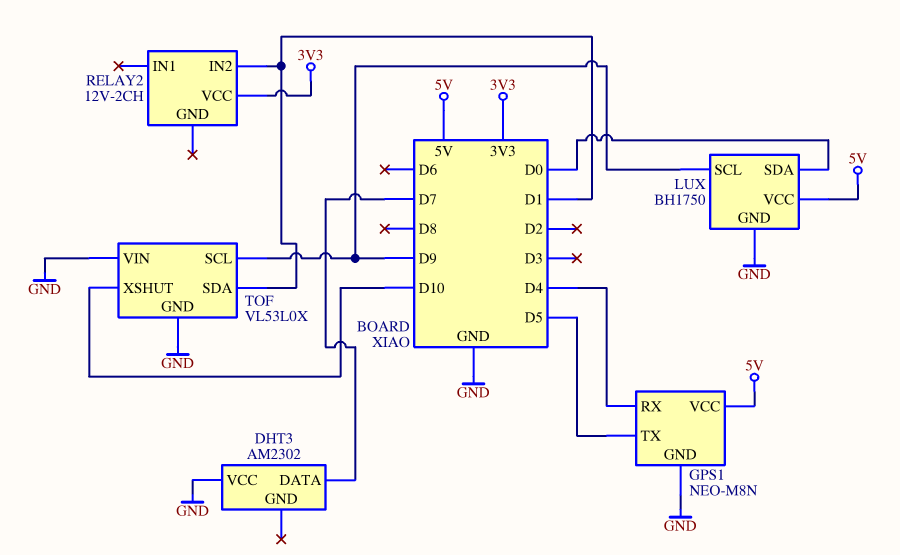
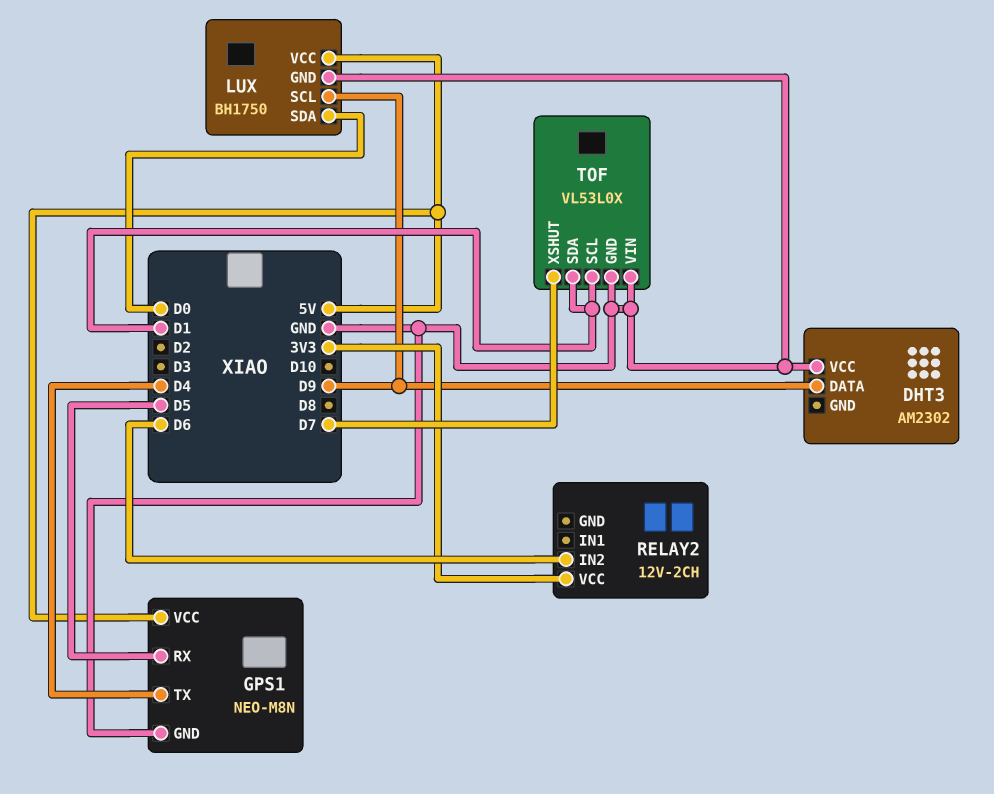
DHT3 pin DATA: D7 -> D9
GPS1 pin RX: D4 -> D5
GPS1 pin TX: D5 -> D4
RELAY2 pin IN2: D1 -> D6
TOF pin SCL: D9 -> D1
TOF pin XSHUT: D10 -> D7

